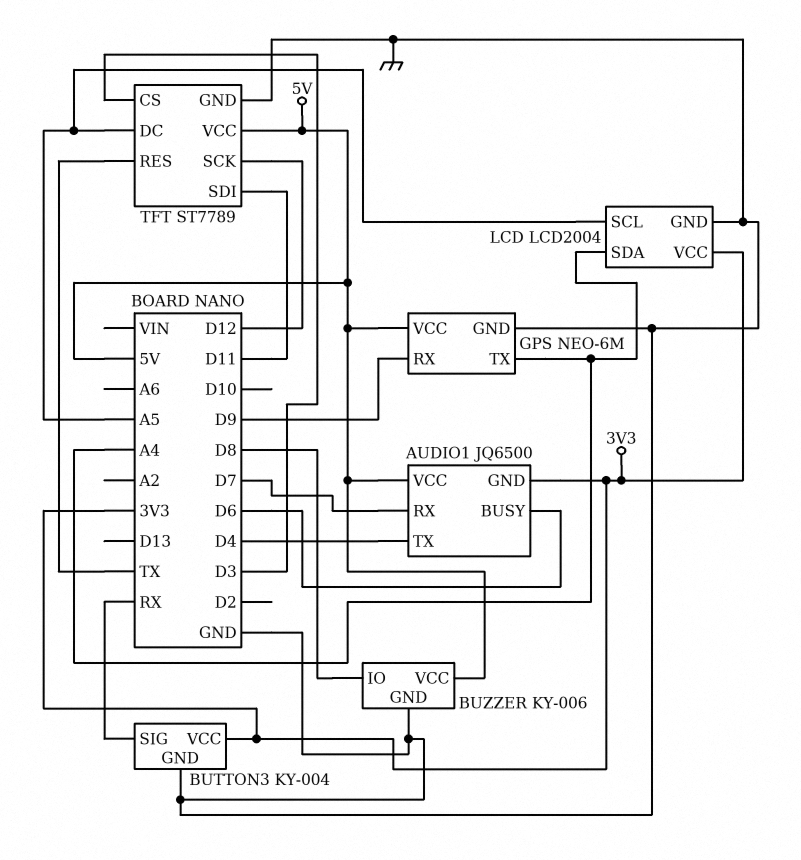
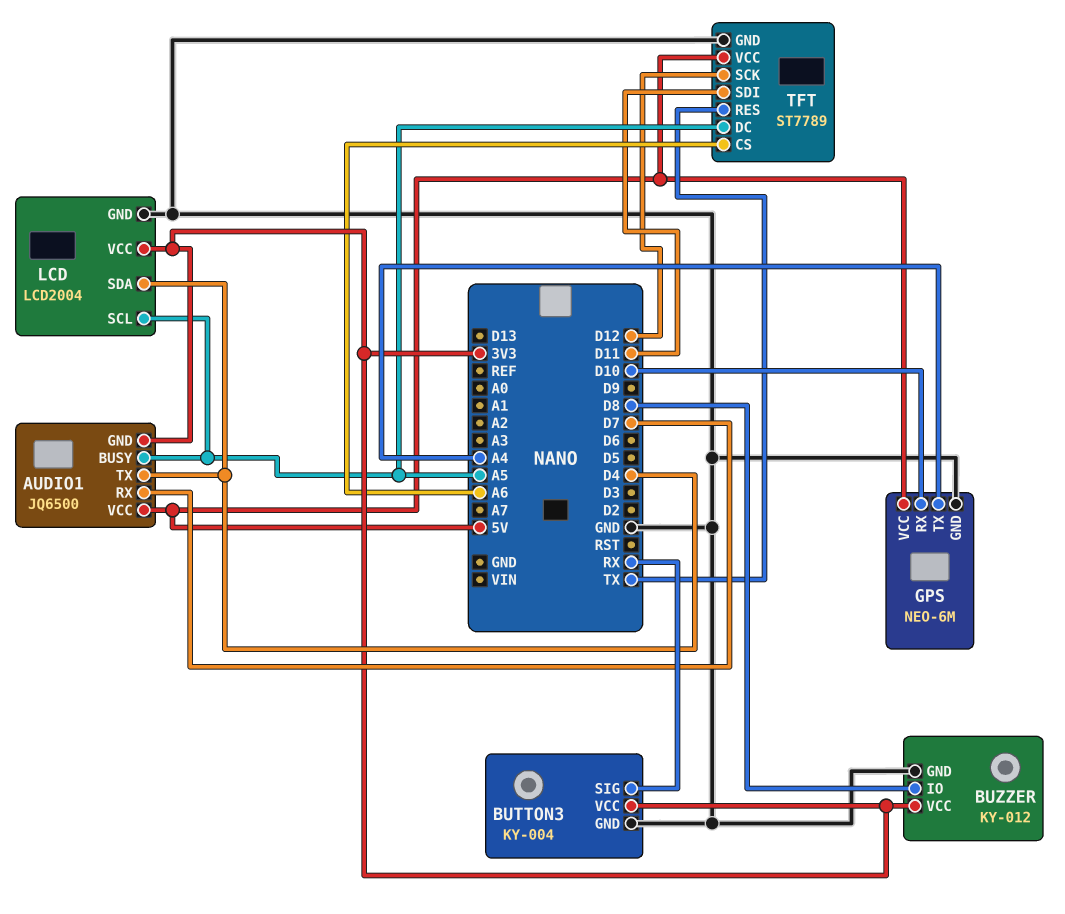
AUDIO1 pin BUSY: D6 -> A5
BUZZER: KY-006 -> KY-012
BUZZER pin VCC: 5V -> 3V3
GPS pin RX: D9 -> D10
LCD pin SDA: A4 -> D4
TFT pin CS: D3 -> A6

